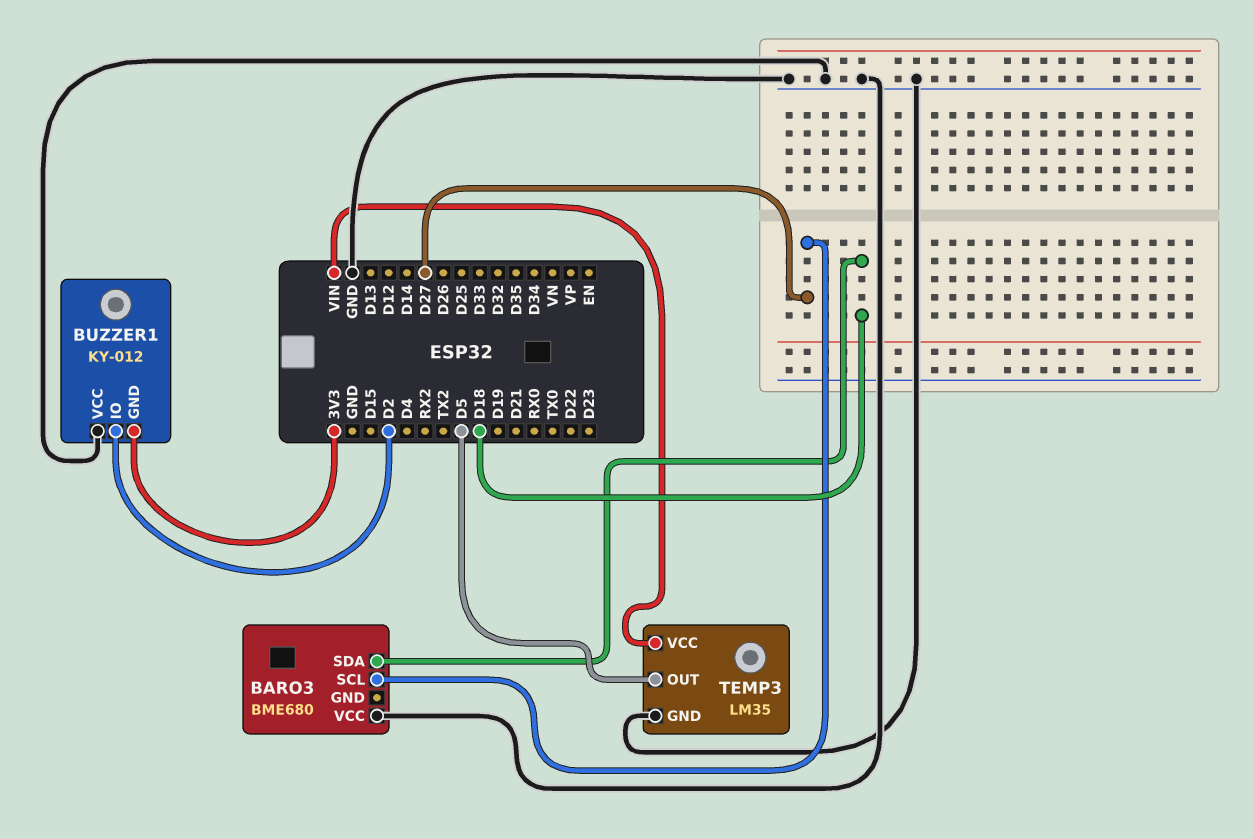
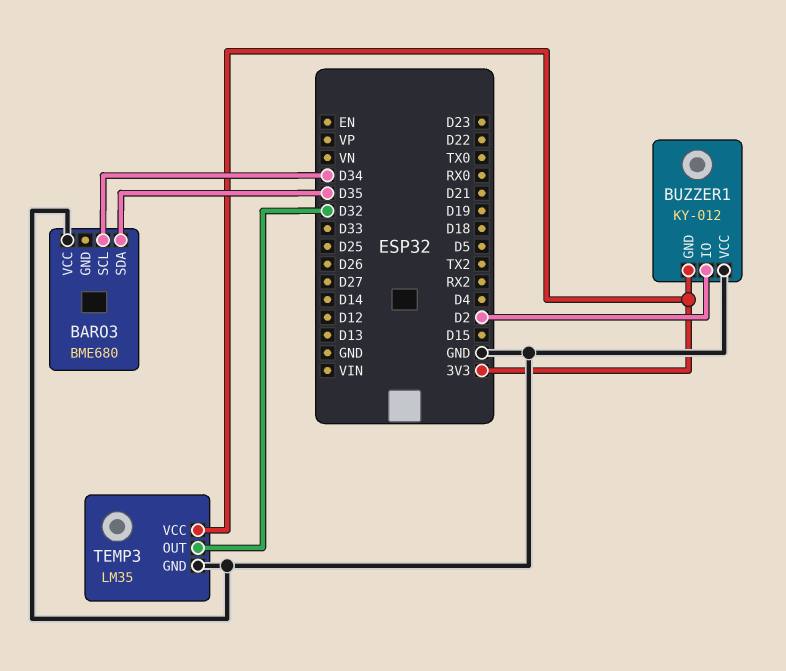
BARO3 pin SCL: D27 -> D34
BARO3 pin SDA: D18 -> D35
TEMP3 pin OUT: D5 -> D32
TEMP3 pin VCC: VIN -> 3V3

